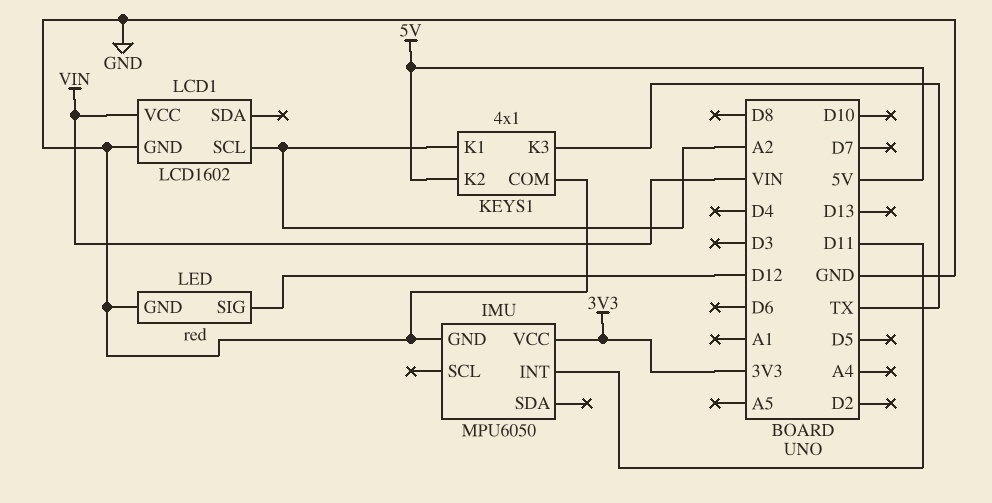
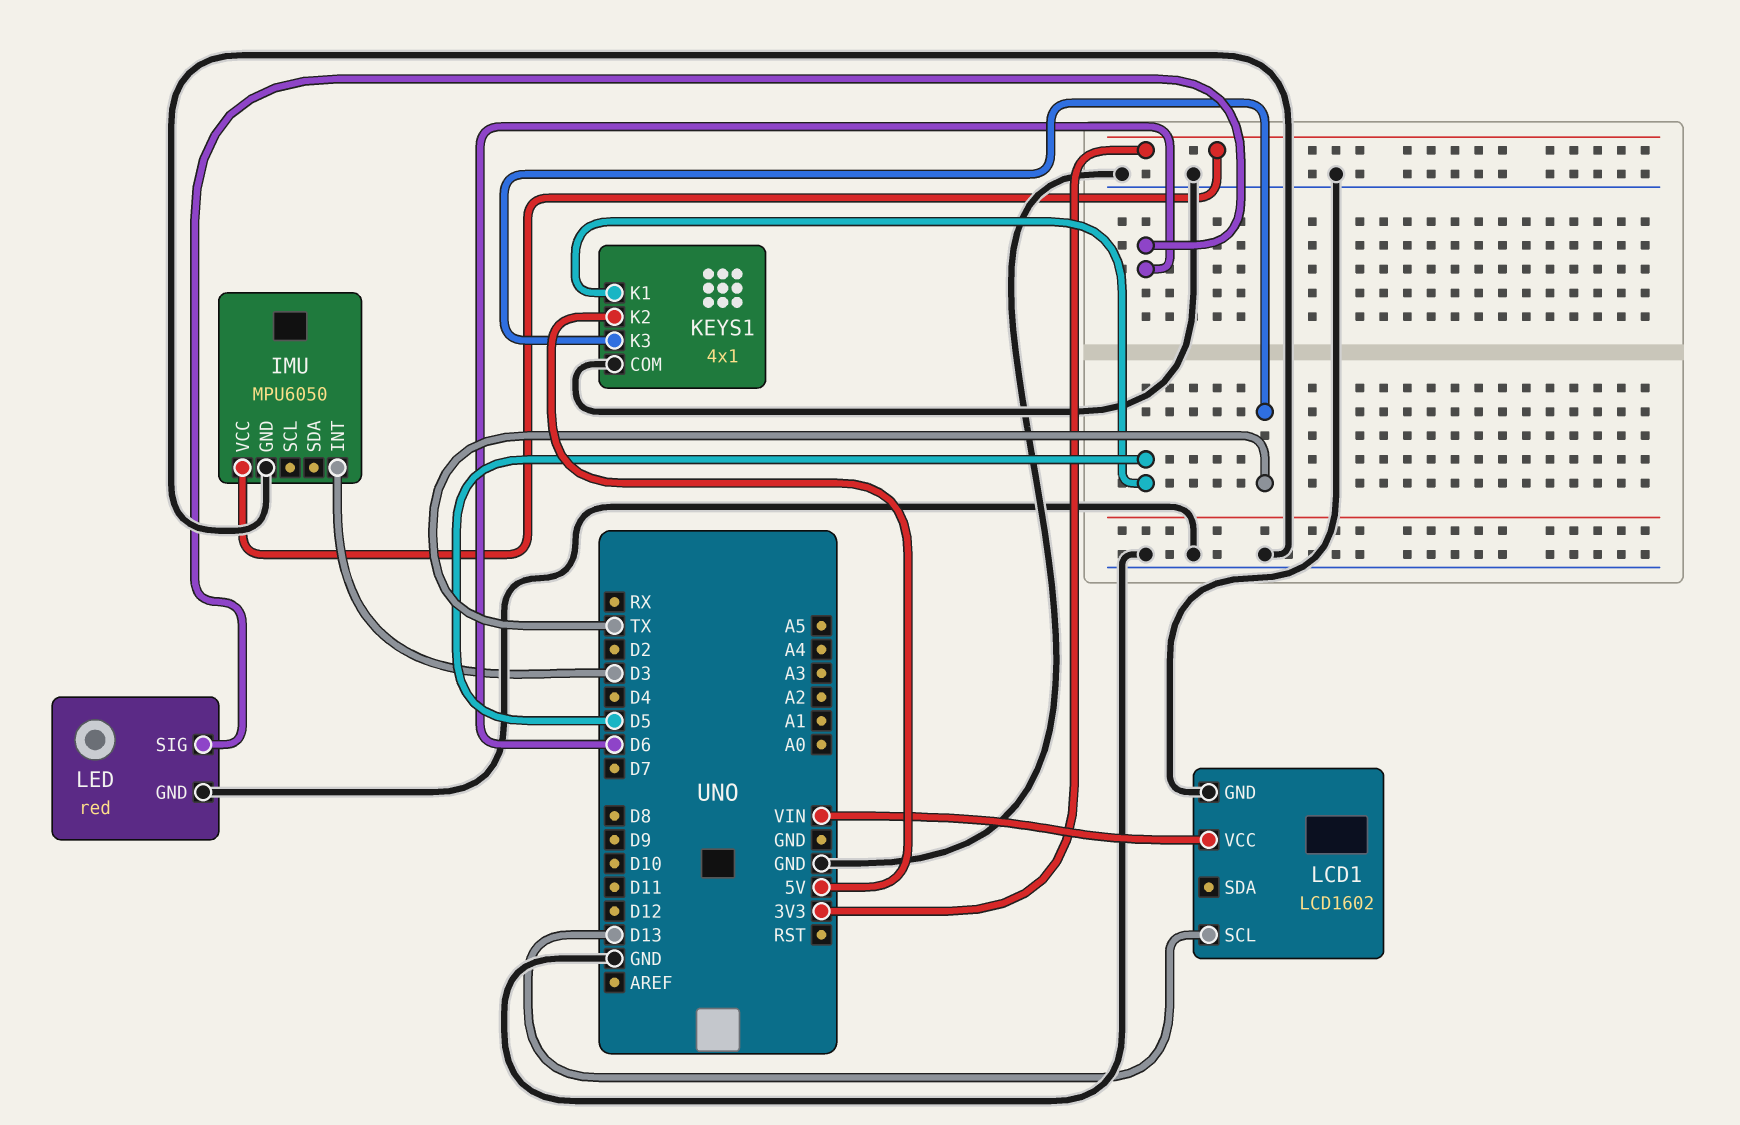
IMU pin INT: D11 -> D3
KEYS1 pin K1: A2 -> D5
LCD1 pin SCL: A2 -> D13
LED pin SIG: D12 -> D6

